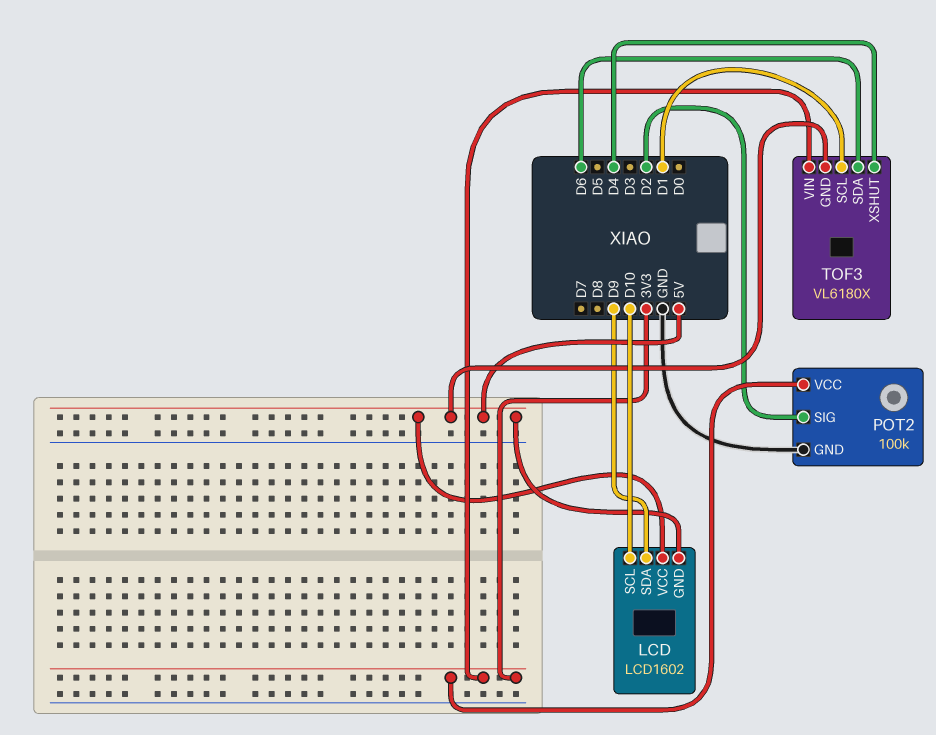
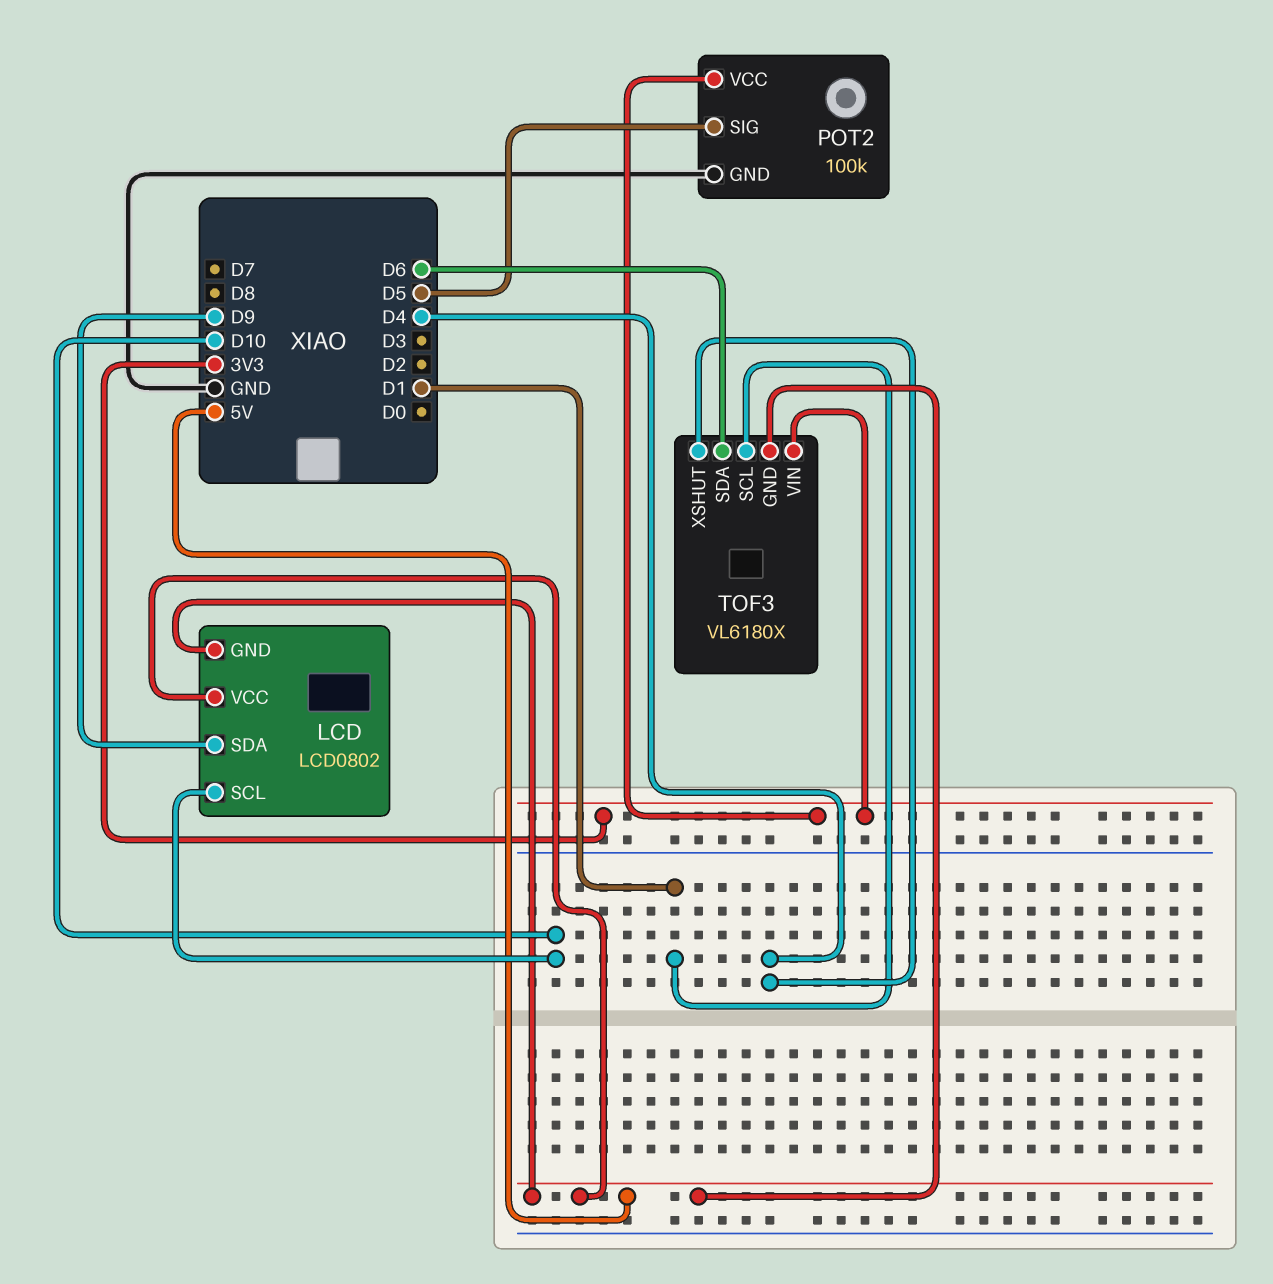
LCD: LCD1602 -> LCD0802
POT2 pin SIG: D2 -> D5

